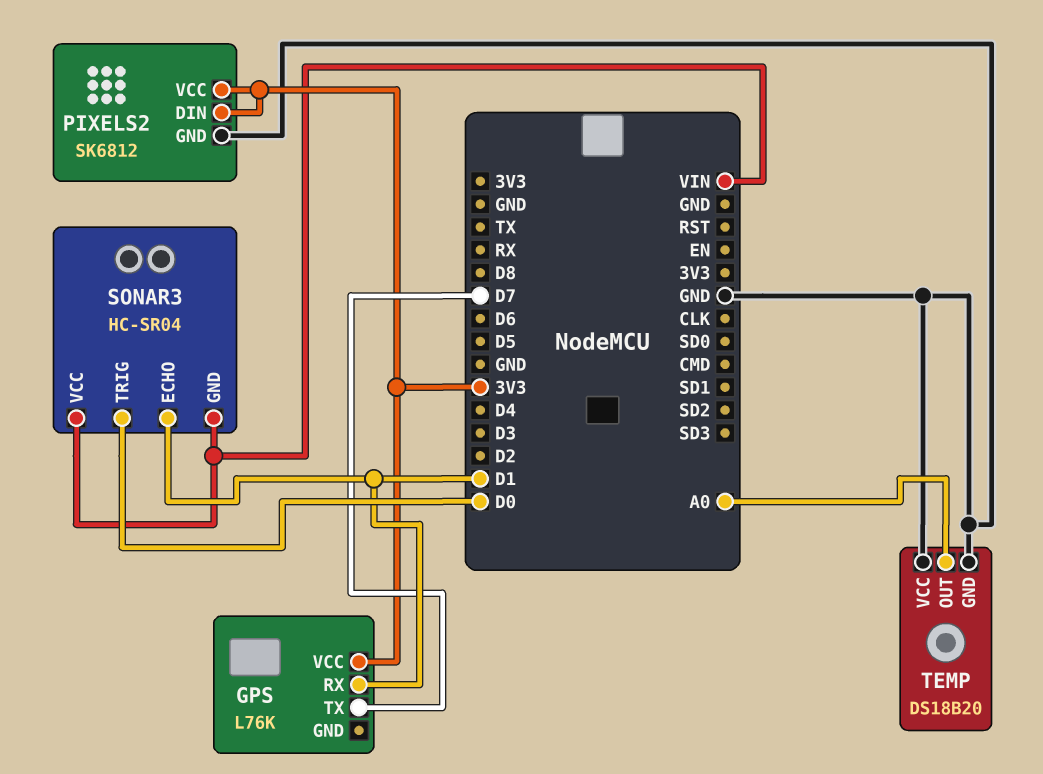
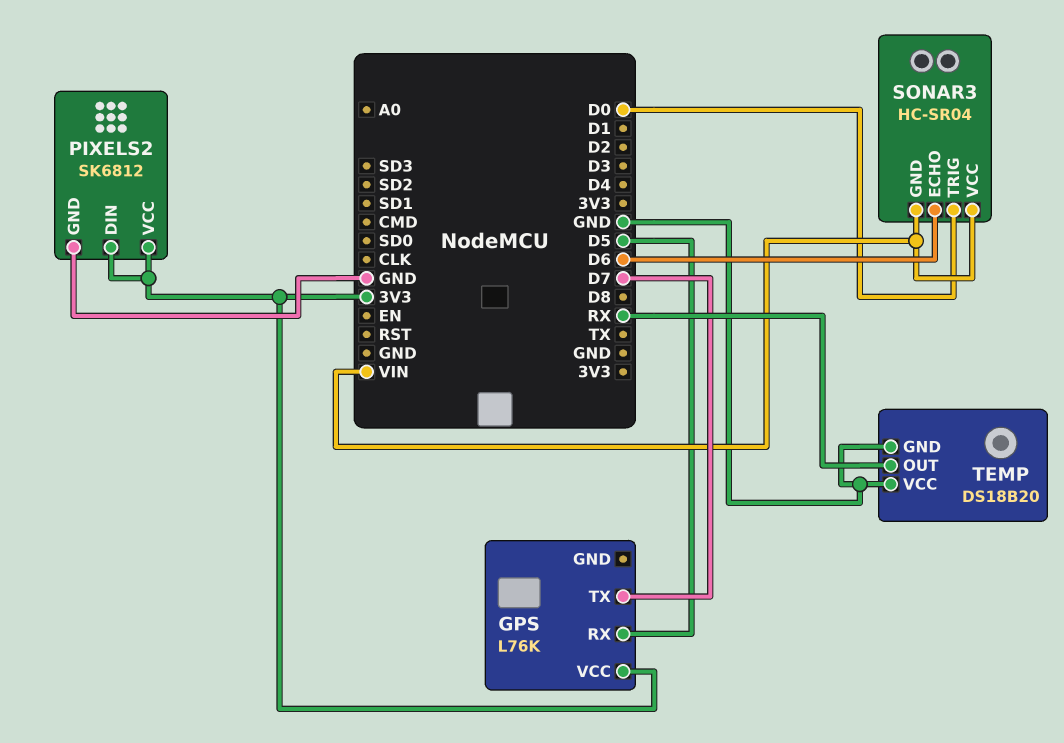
GPS pin RX: D1 -> D5
SONAR3 pin ECHO: D1 -> D6
TEMP pin OUT: A0 -> RX

